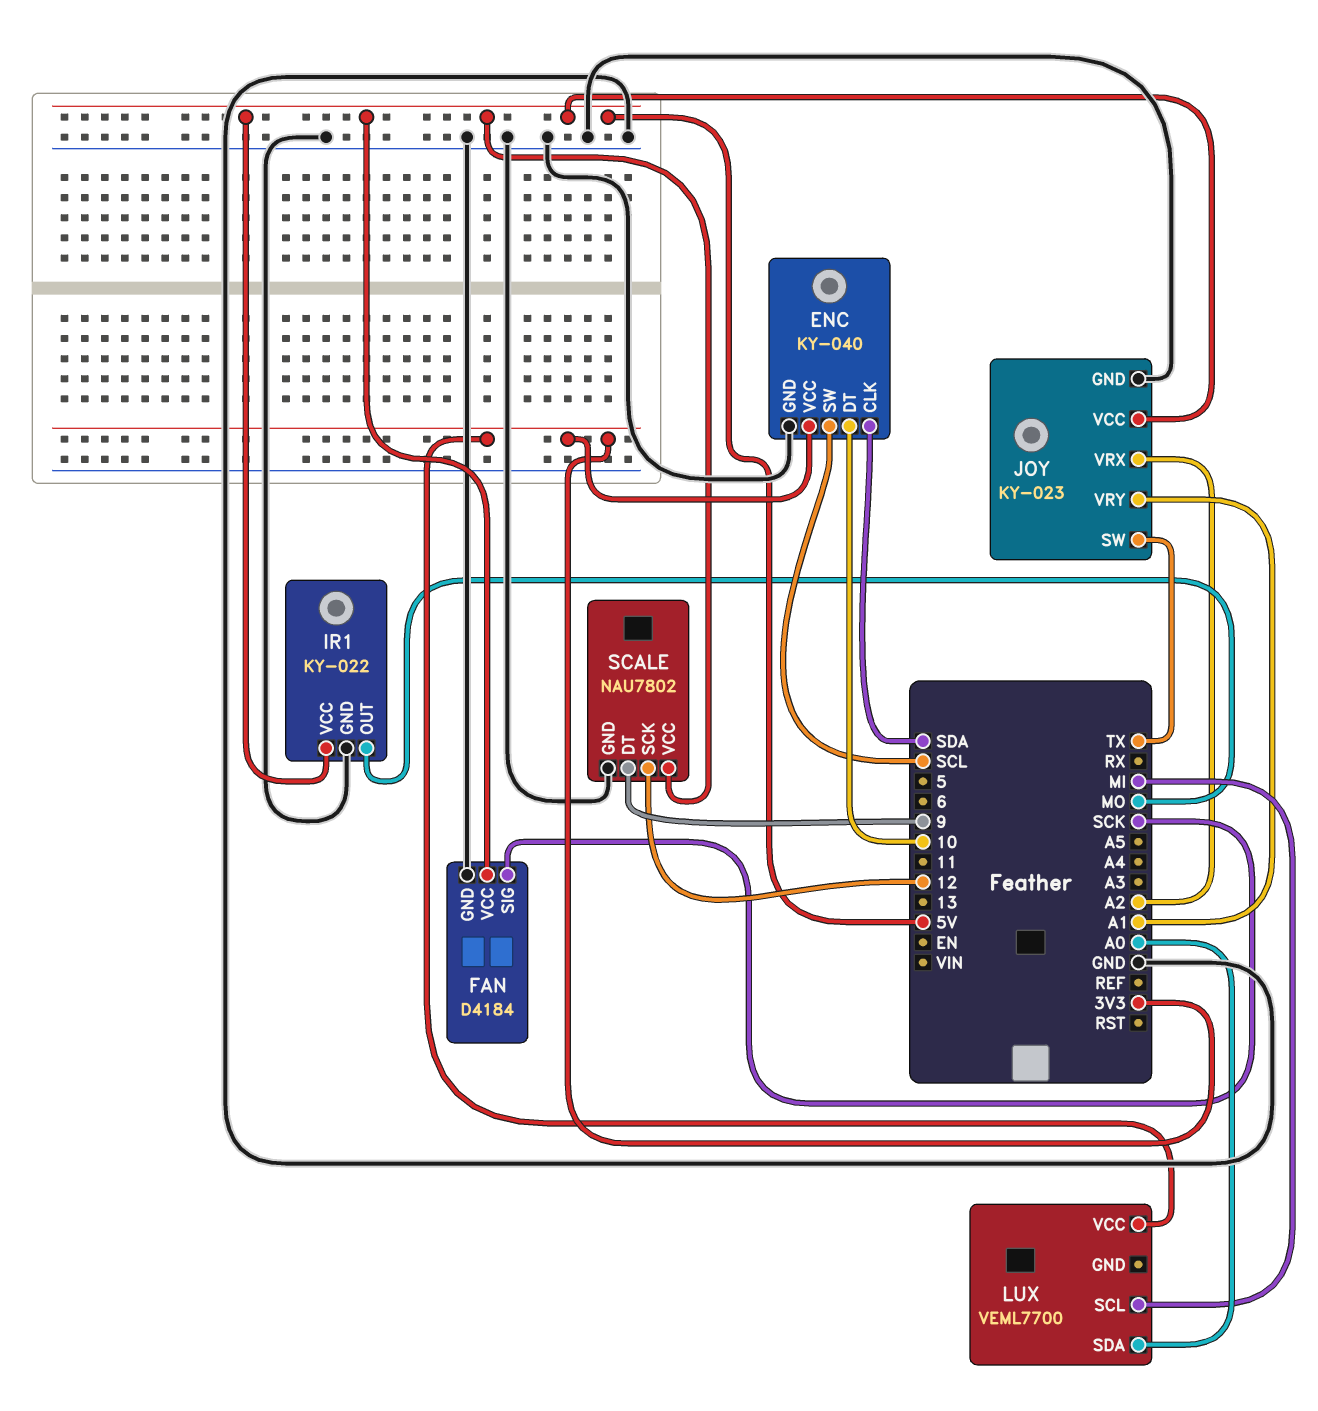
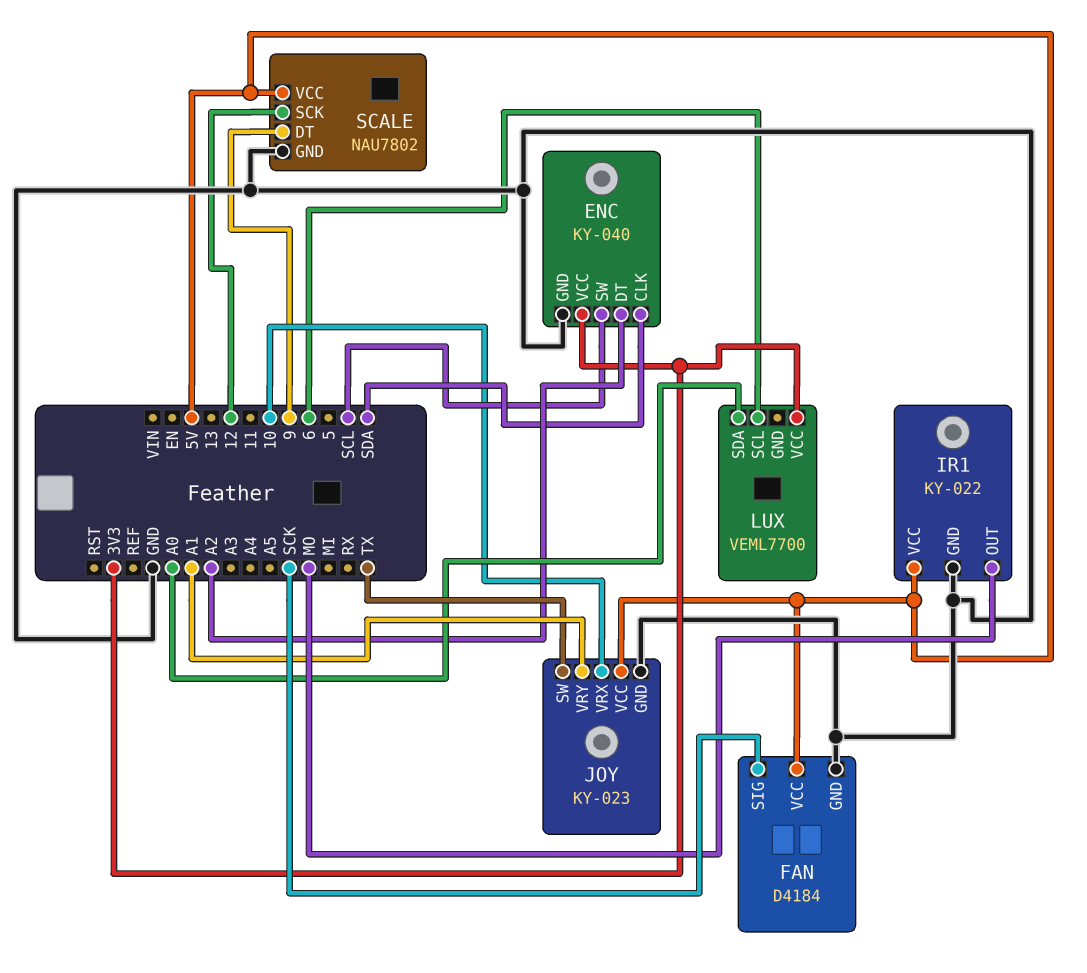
ENC pin DT: 10 -> A2
JOY pin VRX: A2 -> 10
LUX pin SCL: MI -> 6

